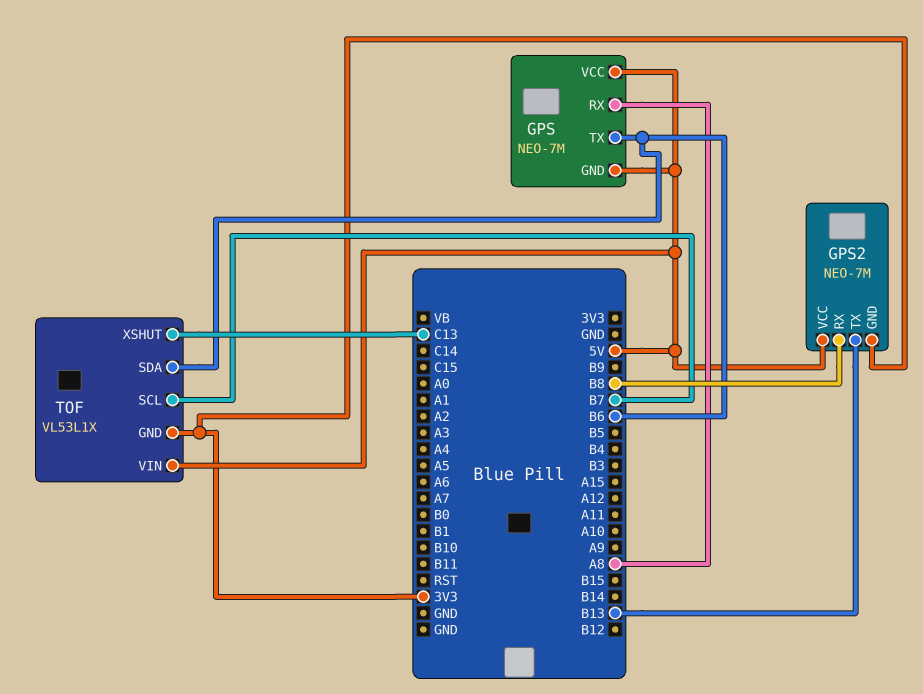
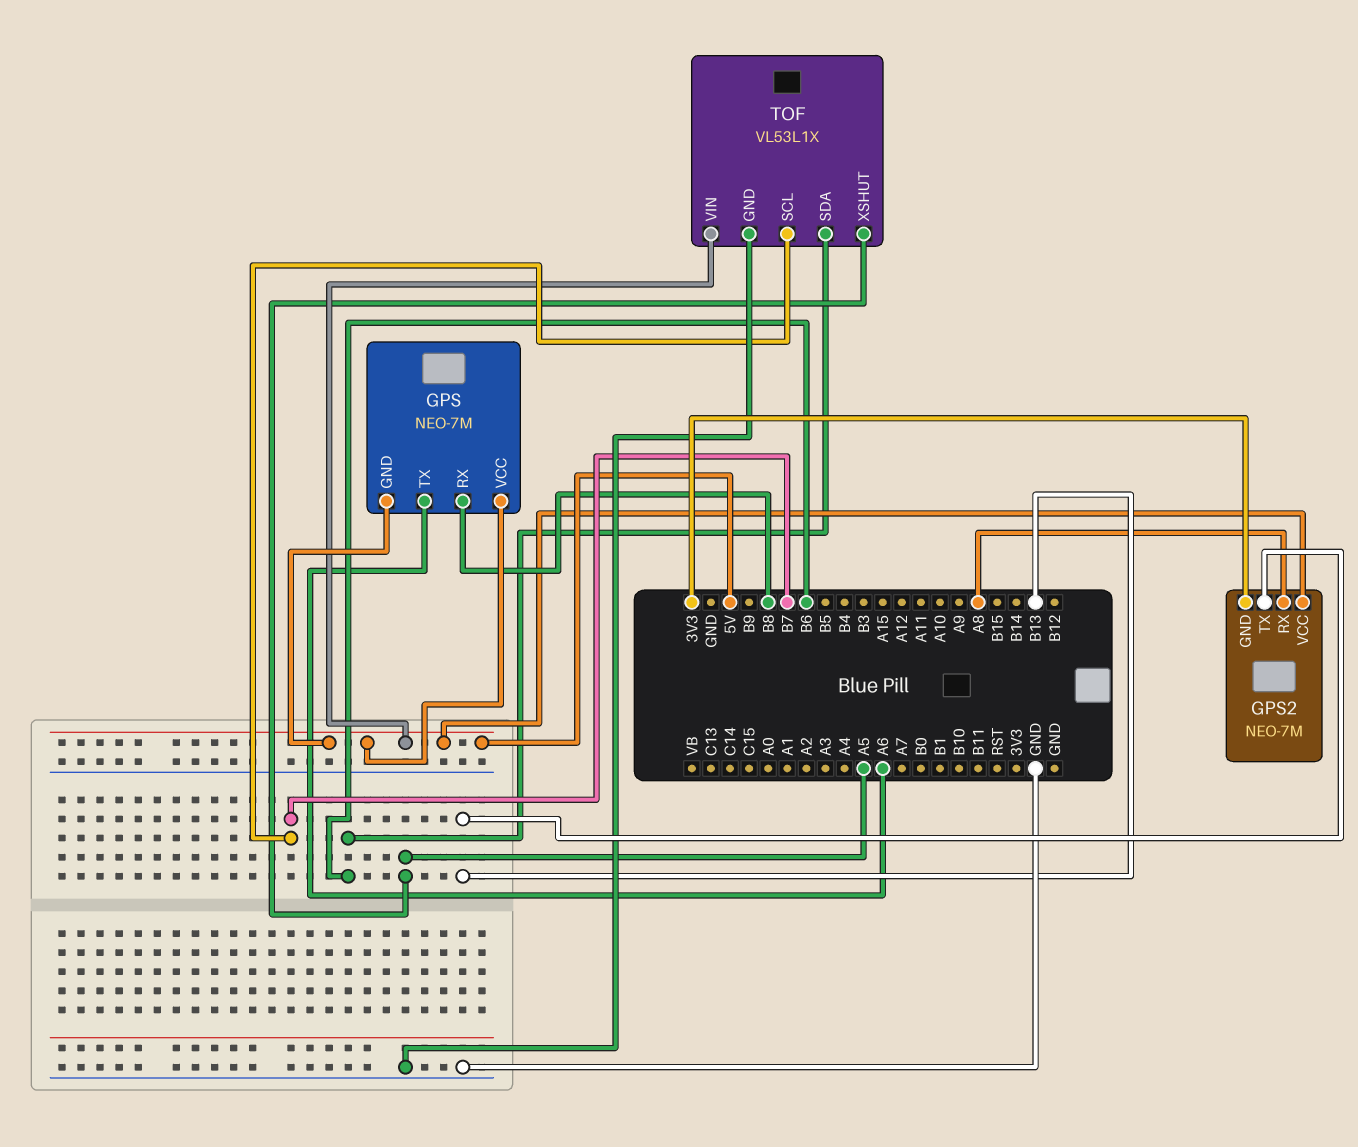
GPS pin RX: A8 -> B8
GPS pin TX: B6 -> A6
GPS2 pin RX: B8 -> A8
TOF pin GND: 3V3 -> GND
TOF pin XSHUT: C13 -> A5

